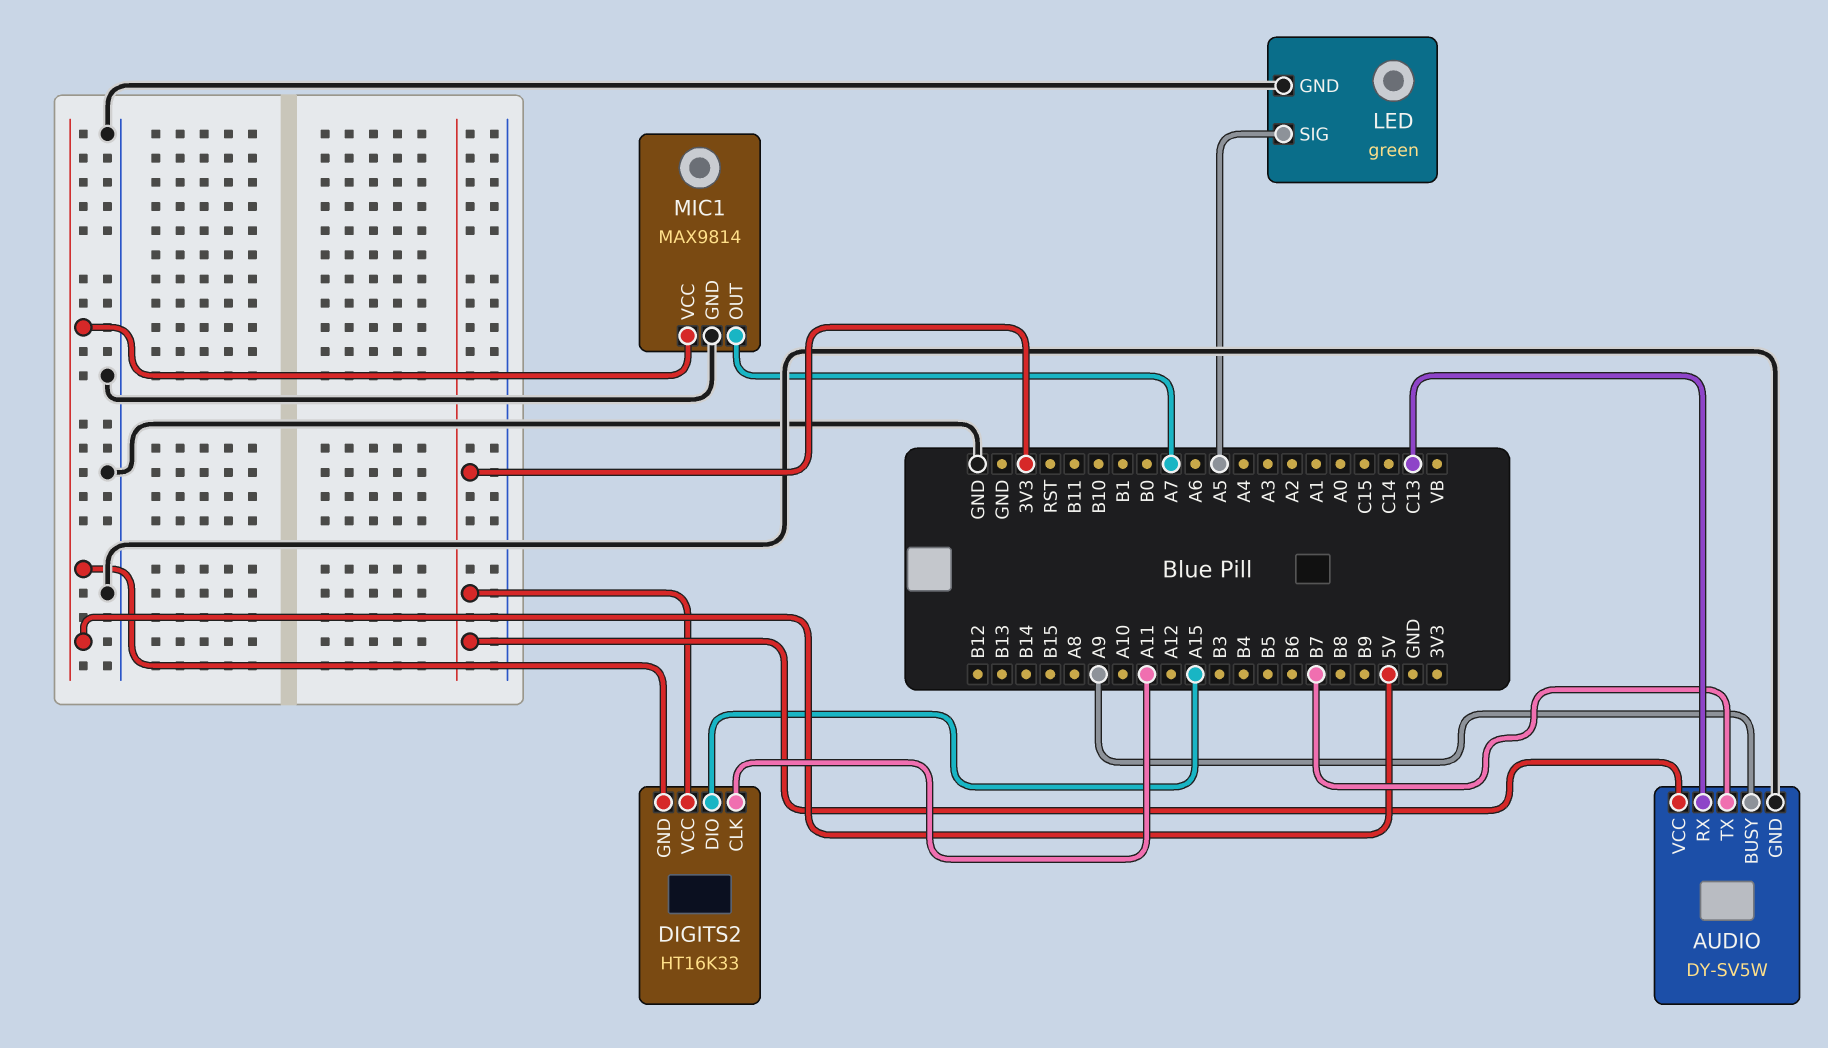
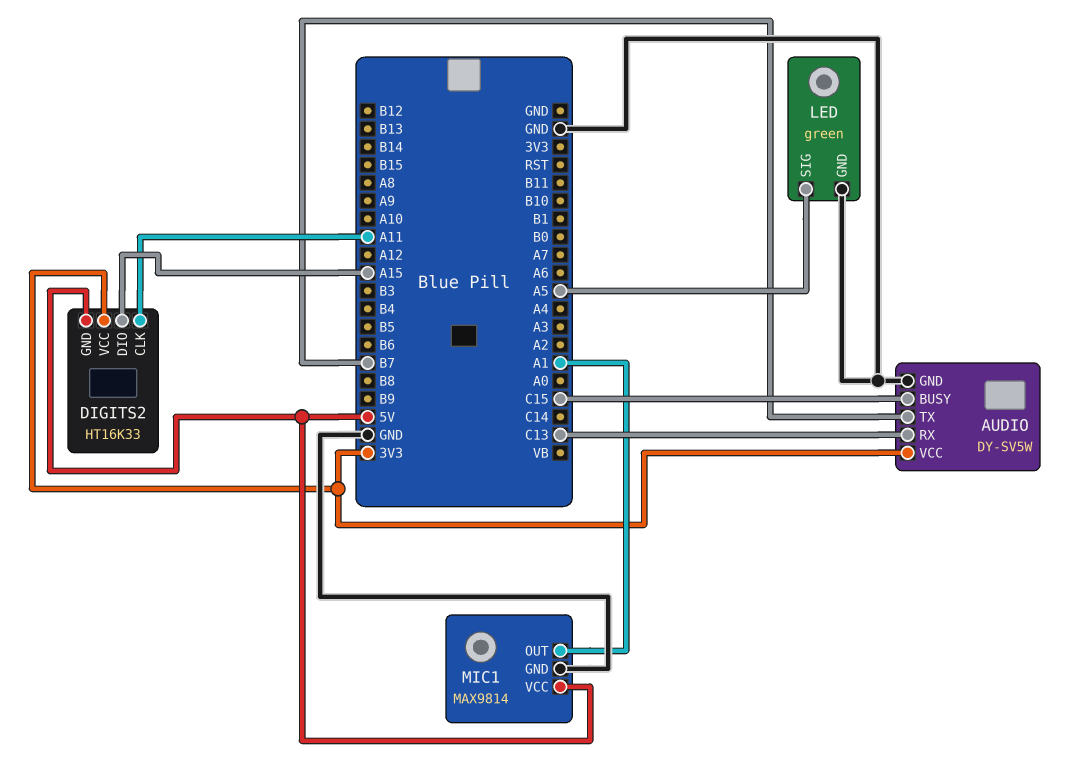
AUDIO pin BUSY: A9 -> C15
MIC1 pin OUT: A7 -> A1

